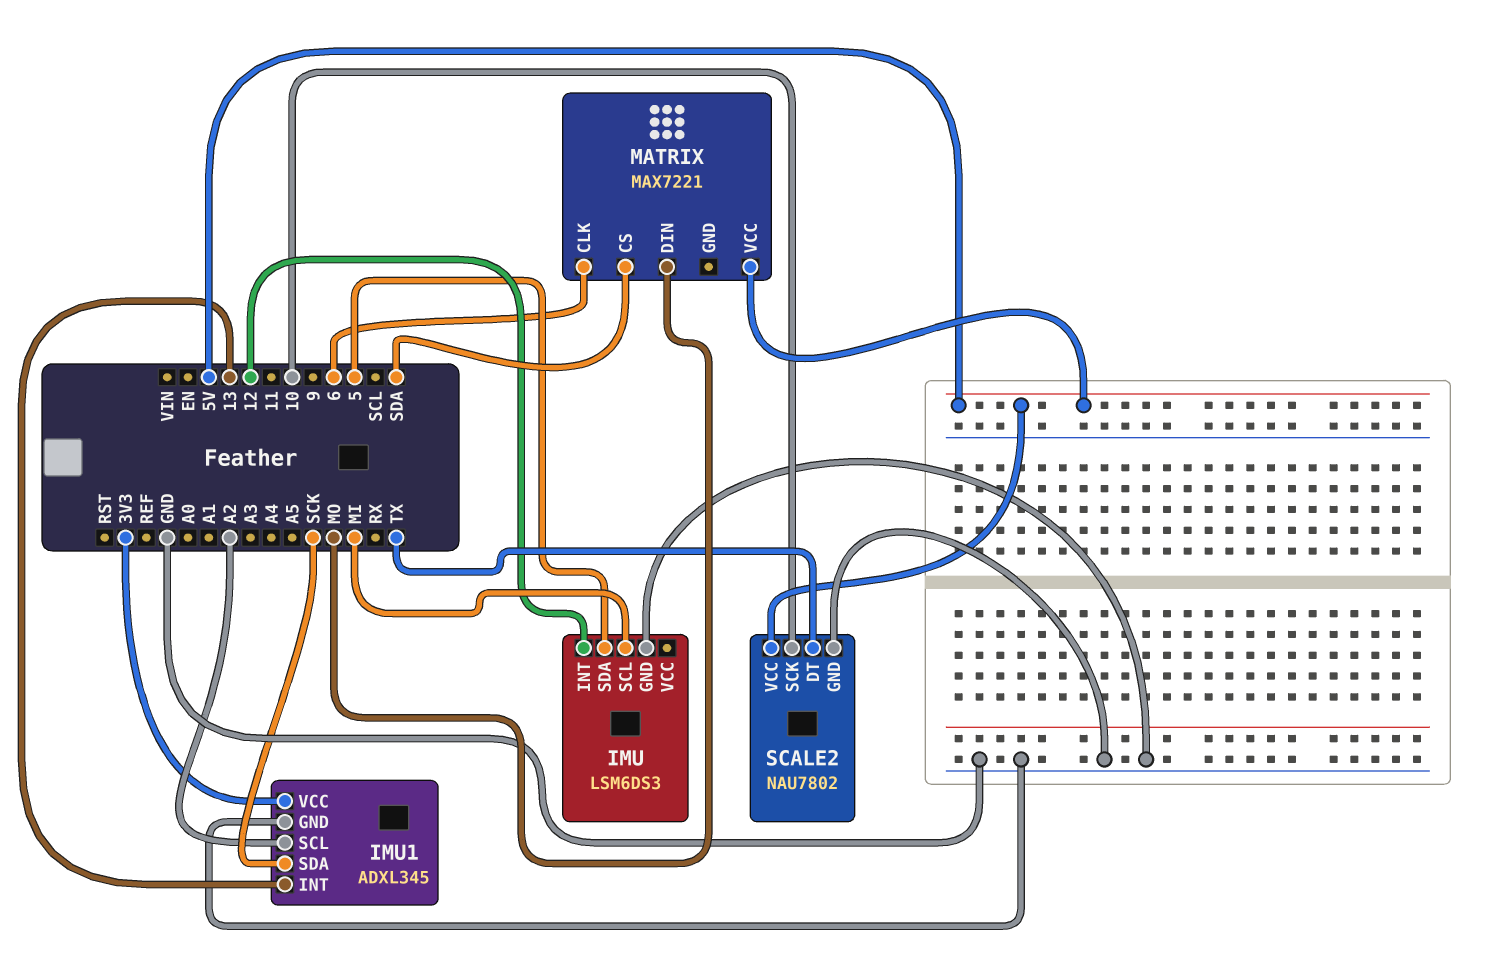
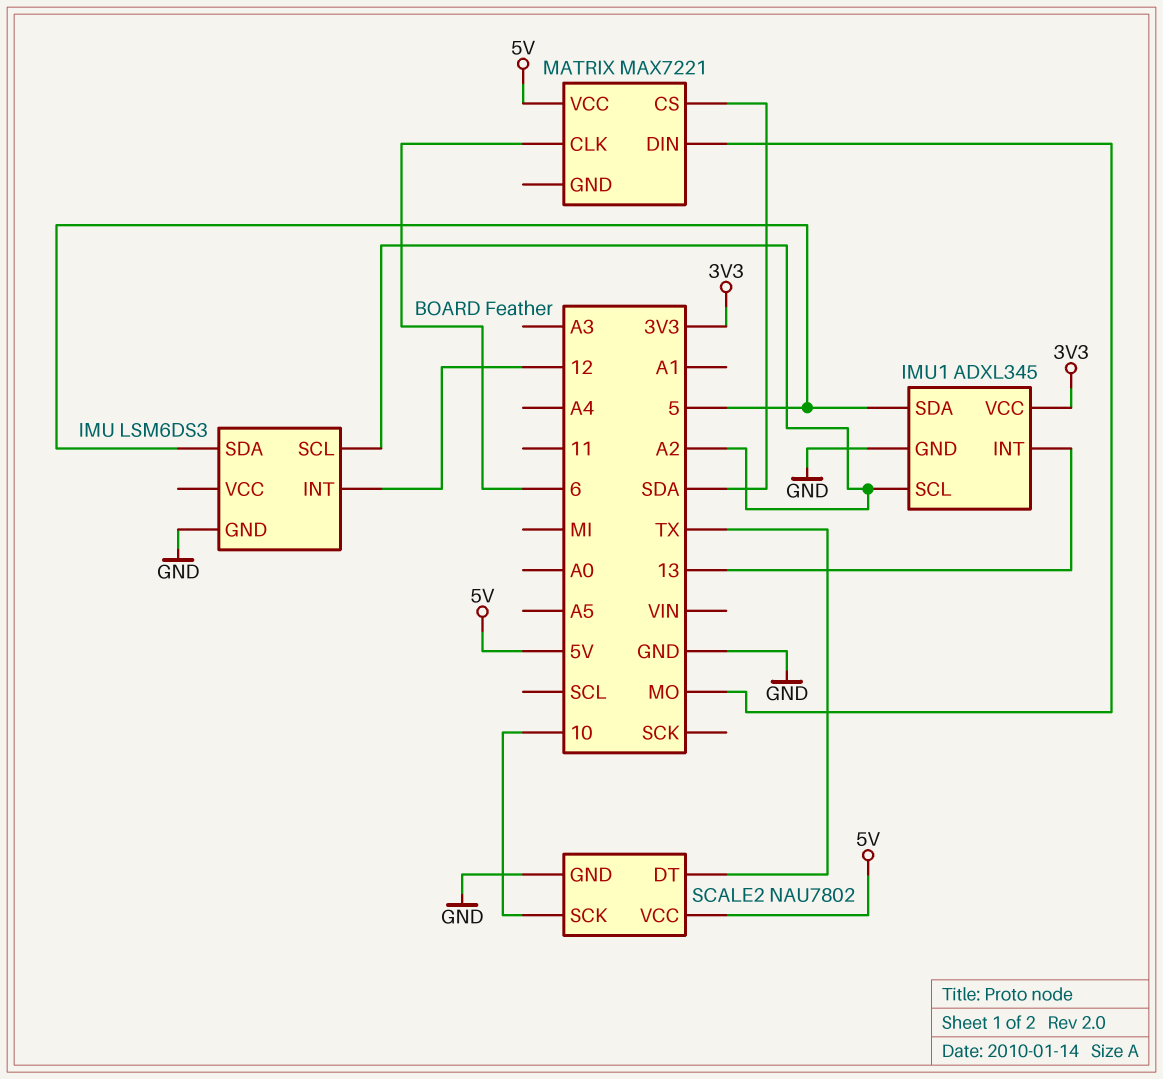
IMU pin SCL: MI -> A2
IMU1 pin SDA: SCK -> 5

